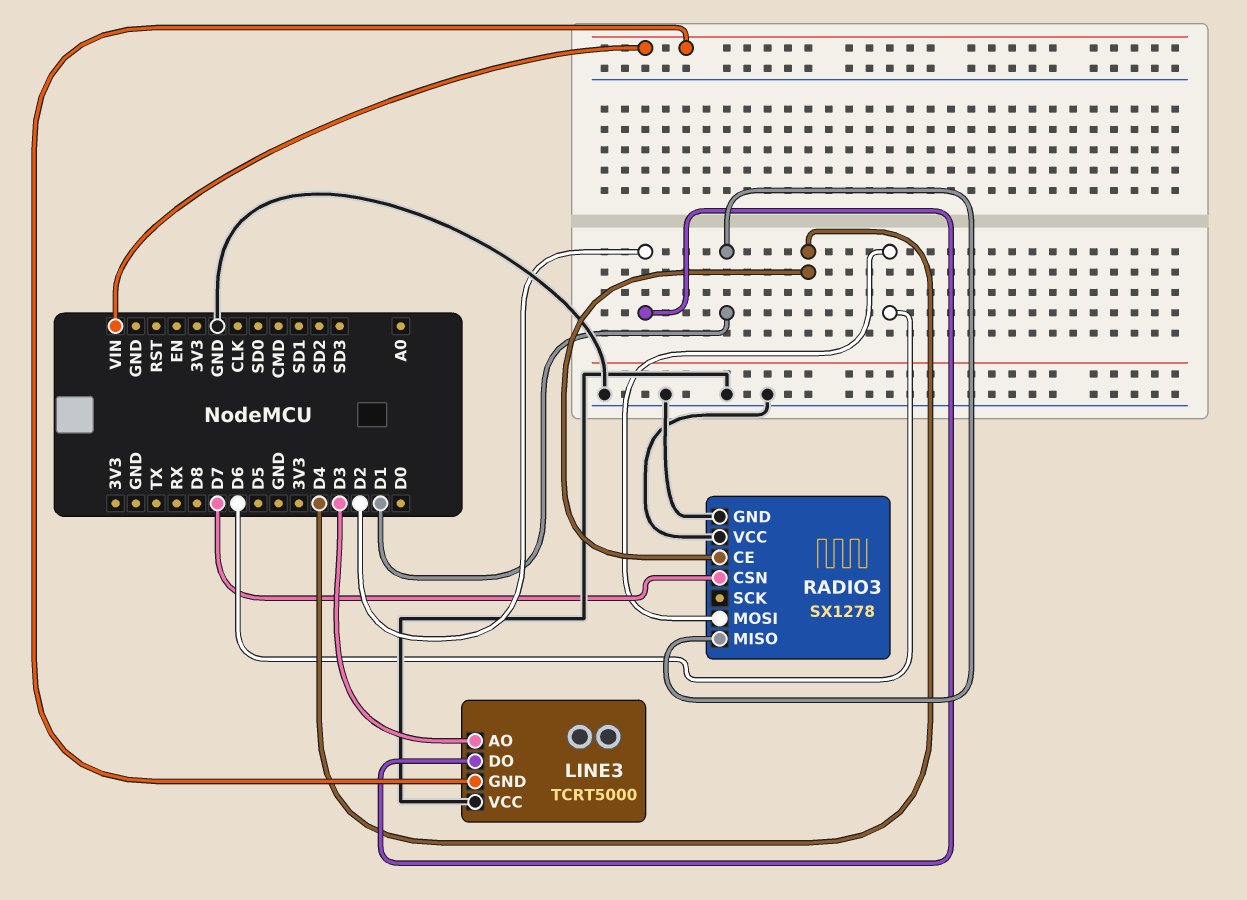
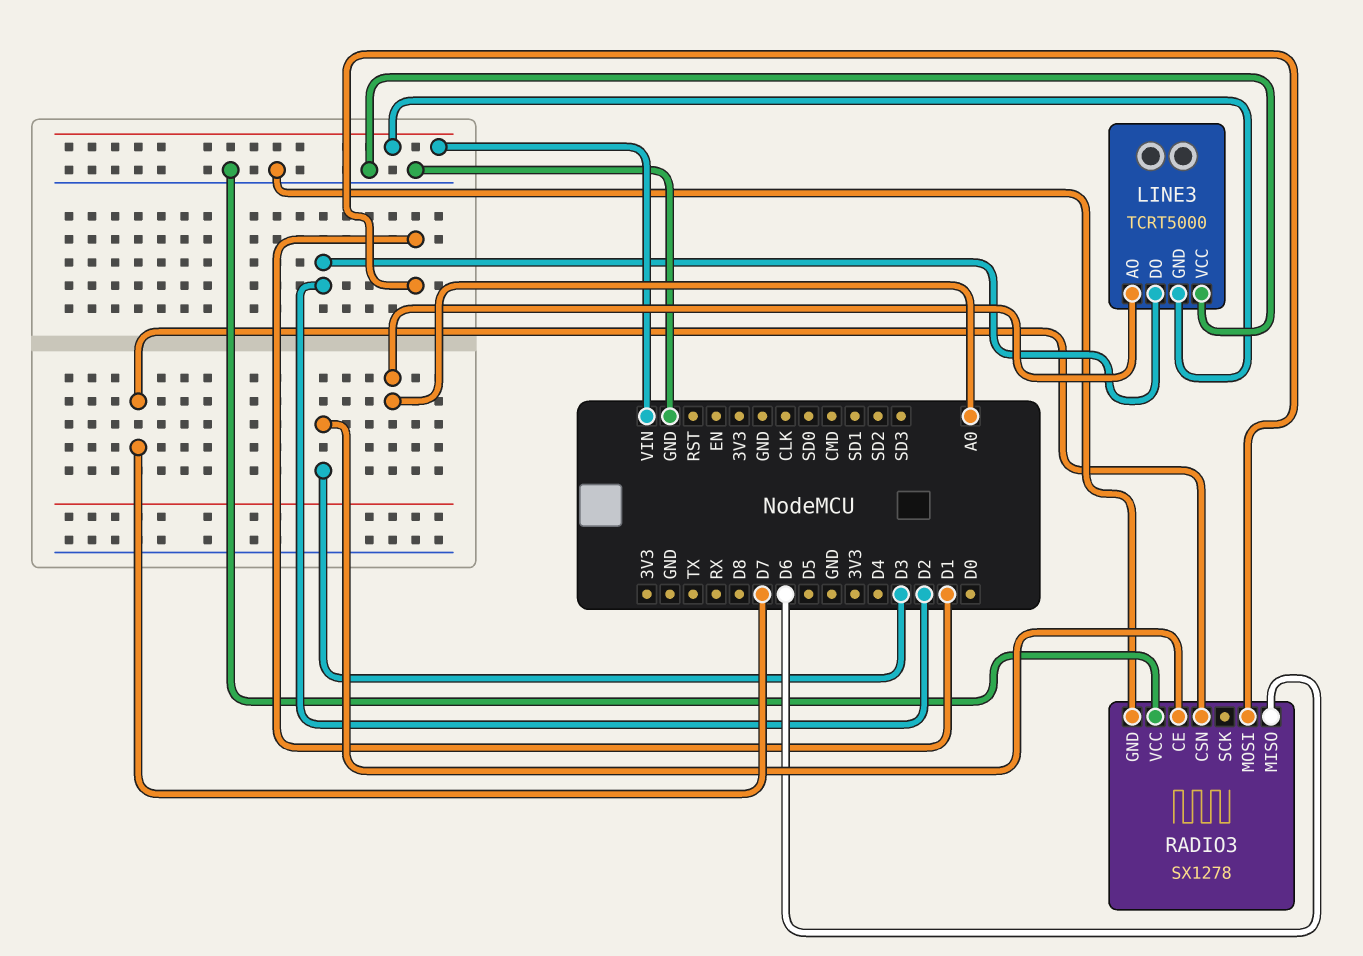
LINE3 pin AO: D3 -> A0
RADIO3 pin CE: D4 -> D3
RADIO3 pin MISO: D1 -> D6
RADIO3 pin MOSI: D6 -> D1

